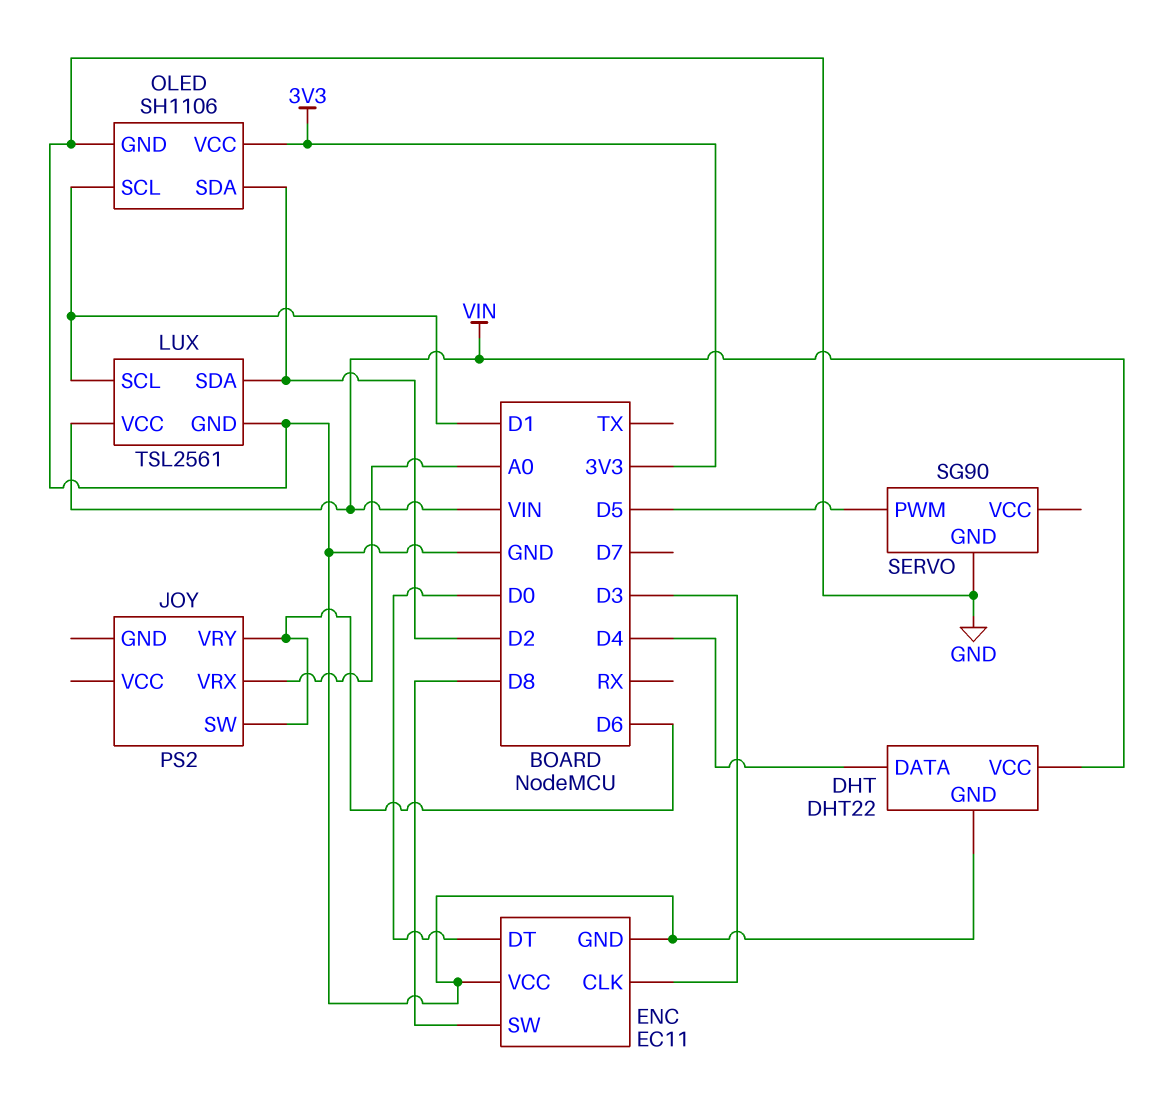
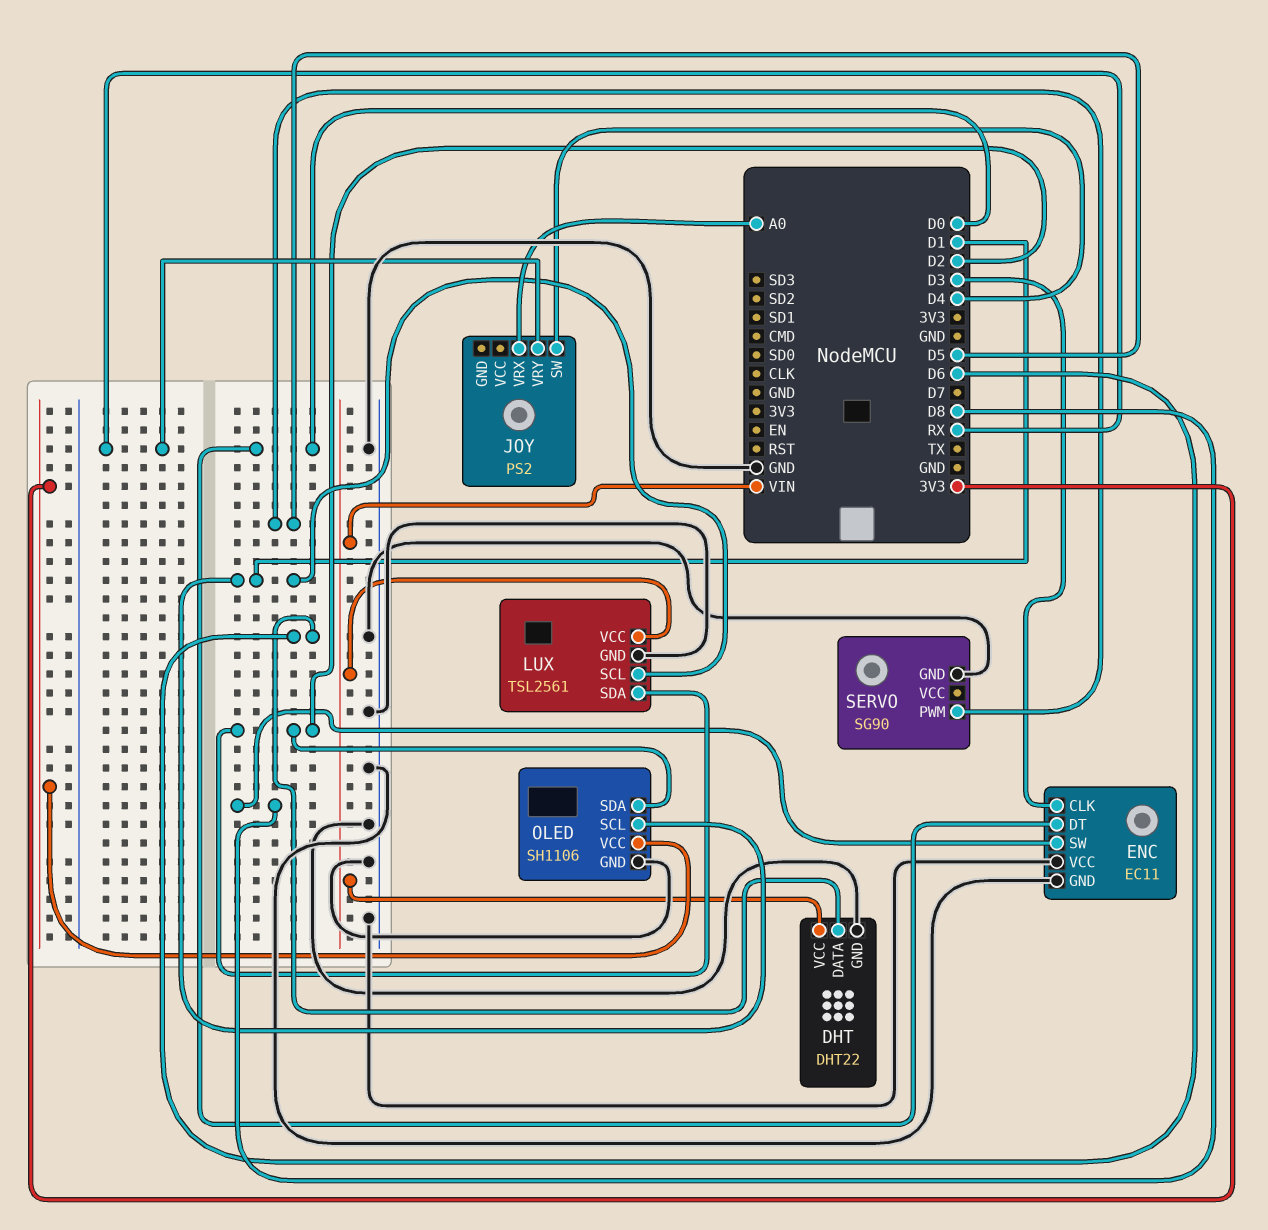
DHT pin DATA: D4 -> D6
JOY pin SW: D6 -> D4
JOY pin VRY: D6 -> RX

